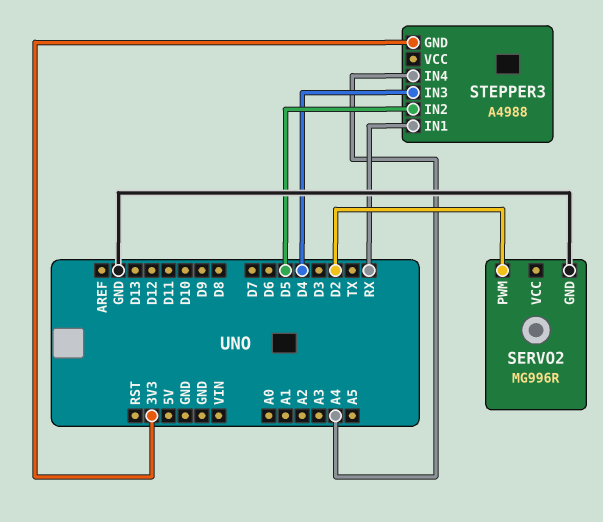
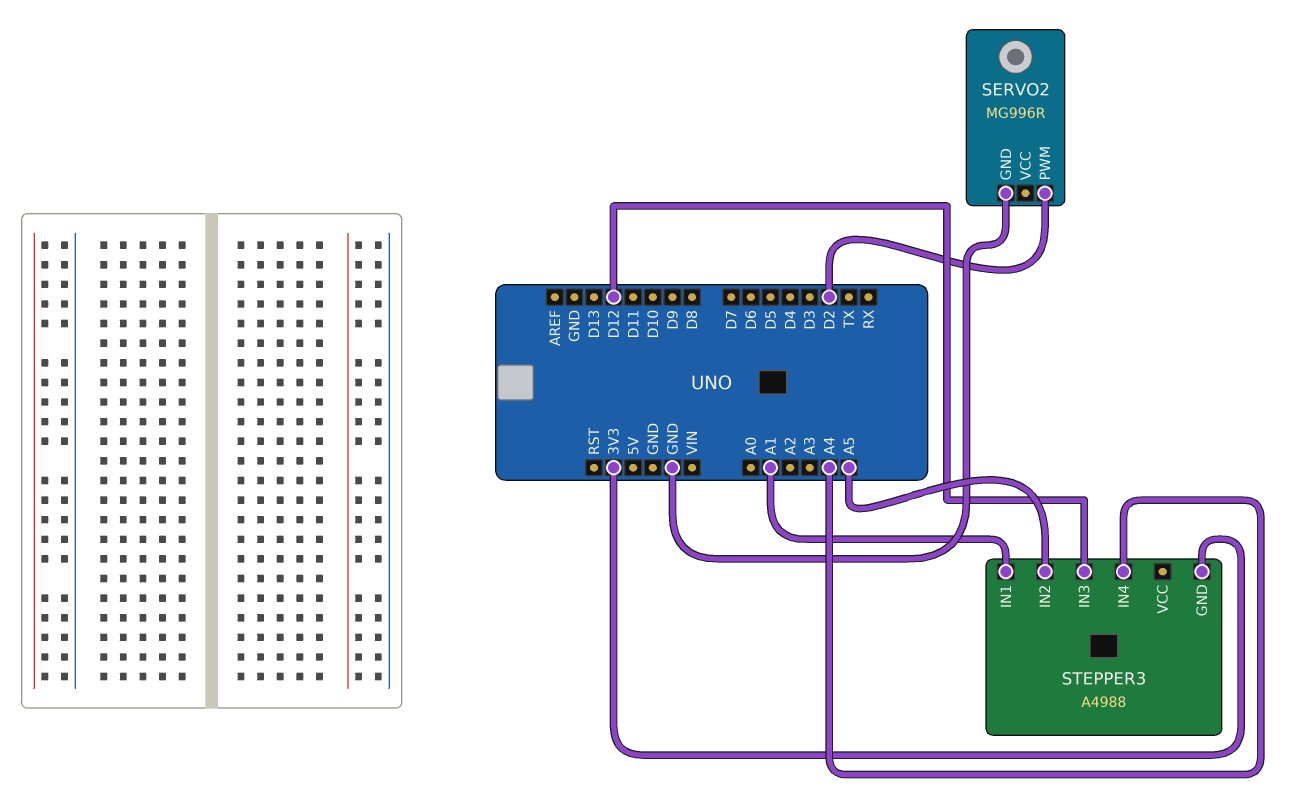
STEPPER3 pin IN1: RX -> A1
STEPPER3 pin IN2: D5 -> A5
STEPPER3 pin IN3: D4 -> D12

